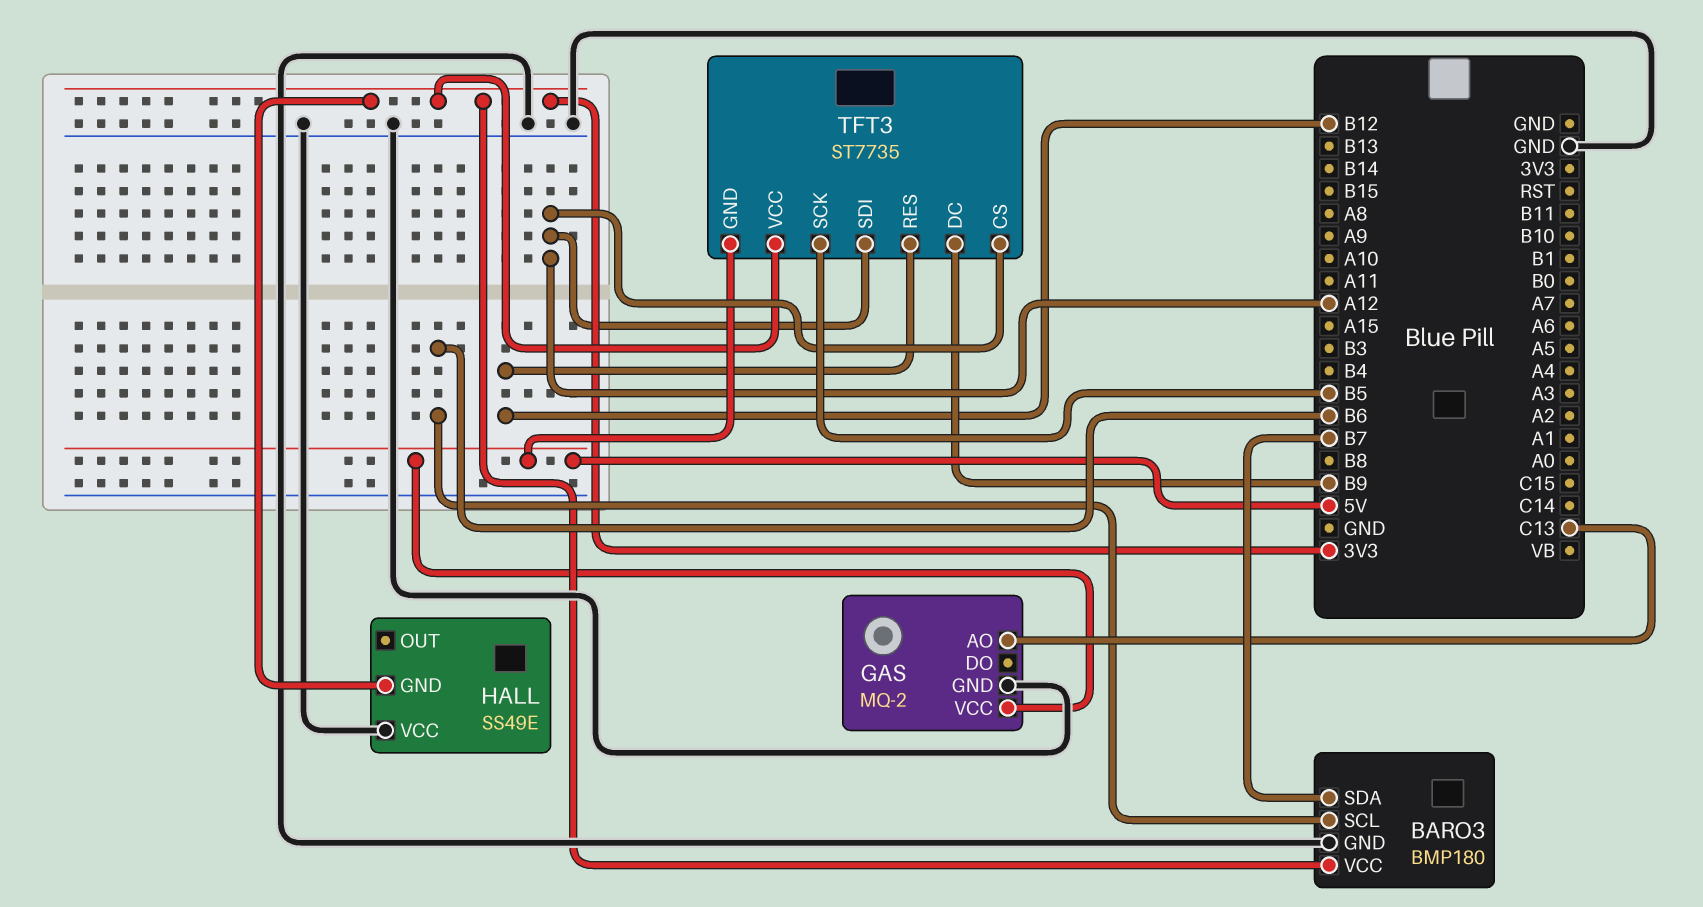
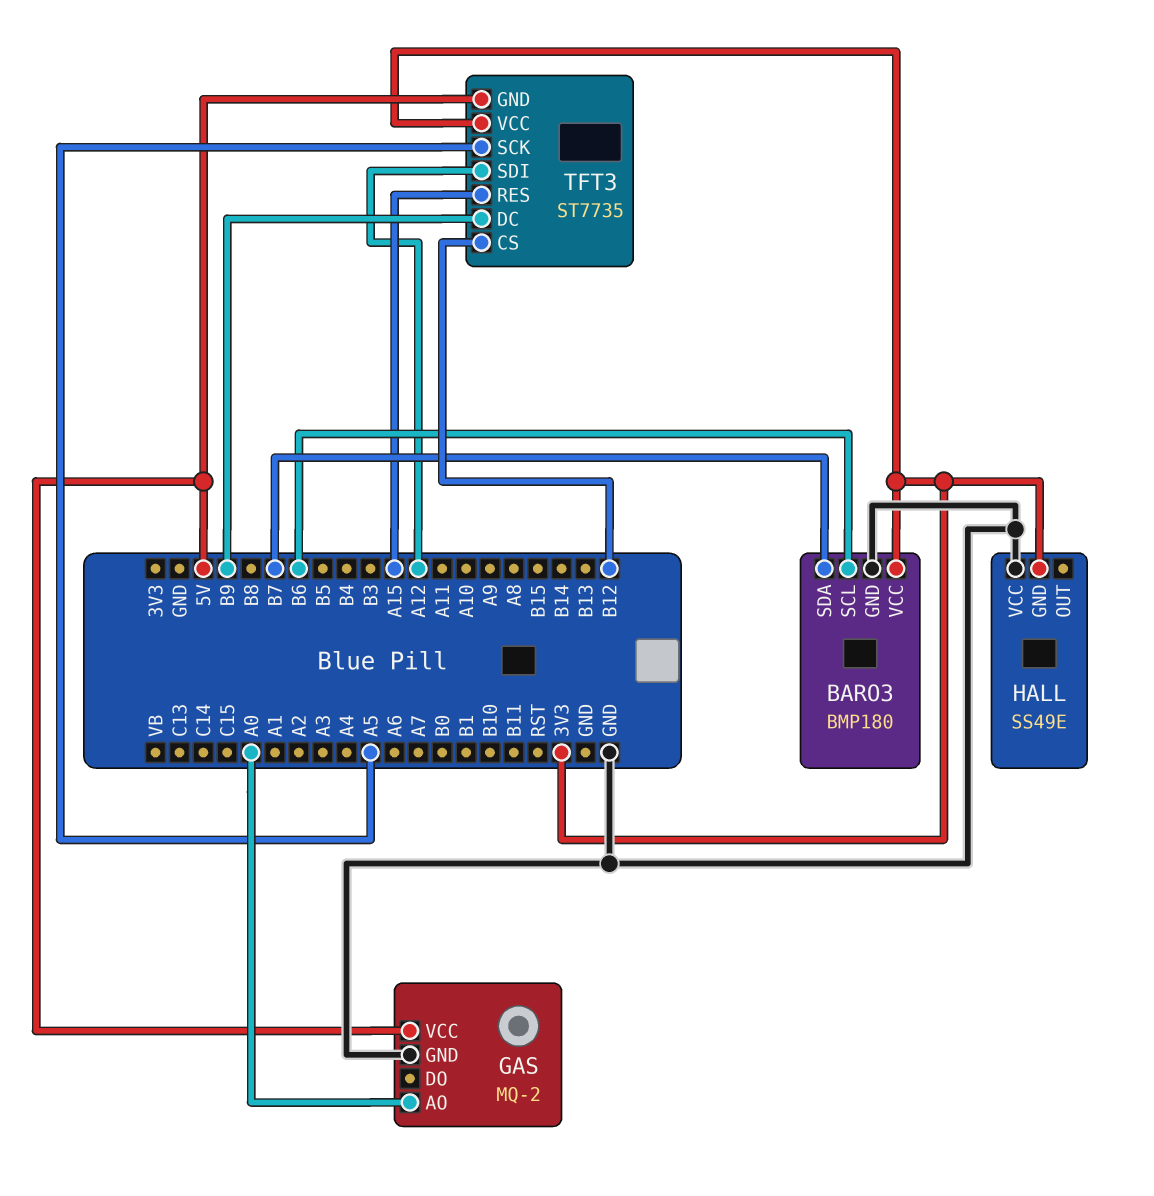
GAS pin AO: C13 -> A0
TFT3 pin CS: A12 -> B12
TFT3 pin RES: B12 -> A15
TFT3 pin SCK: B5 -> A5

